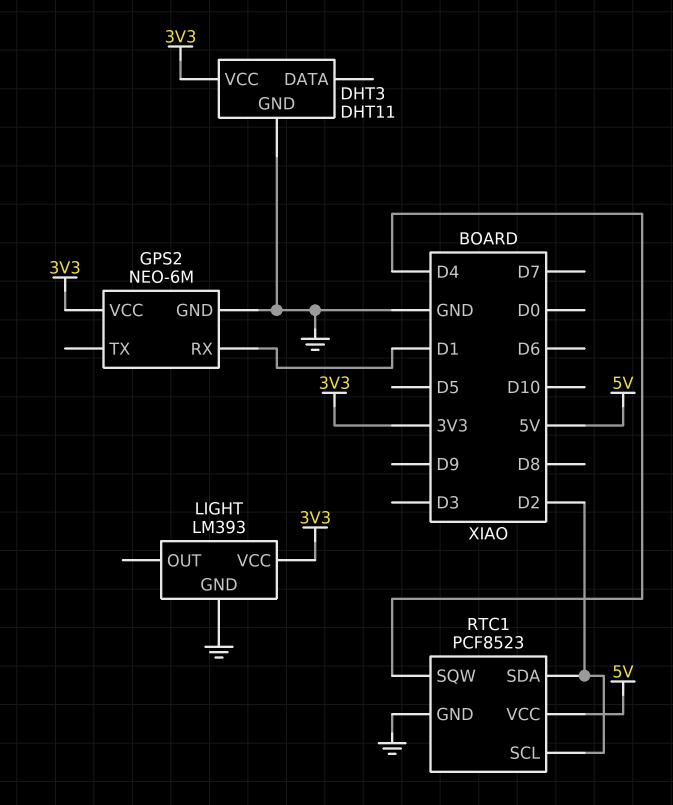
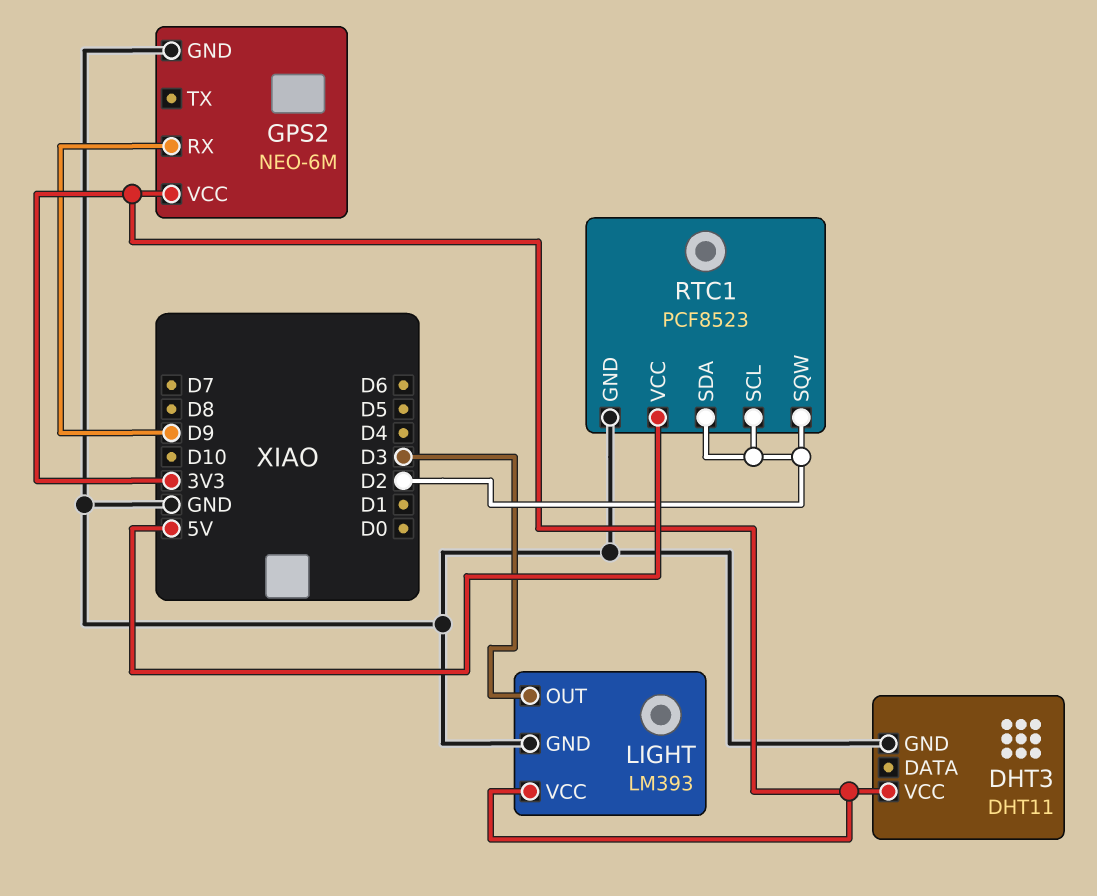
GPS2 pin RX: D1 -> D9
LIGHT pin OUT: none -> D3
RTC1 pin SQW: D4 -> D2

